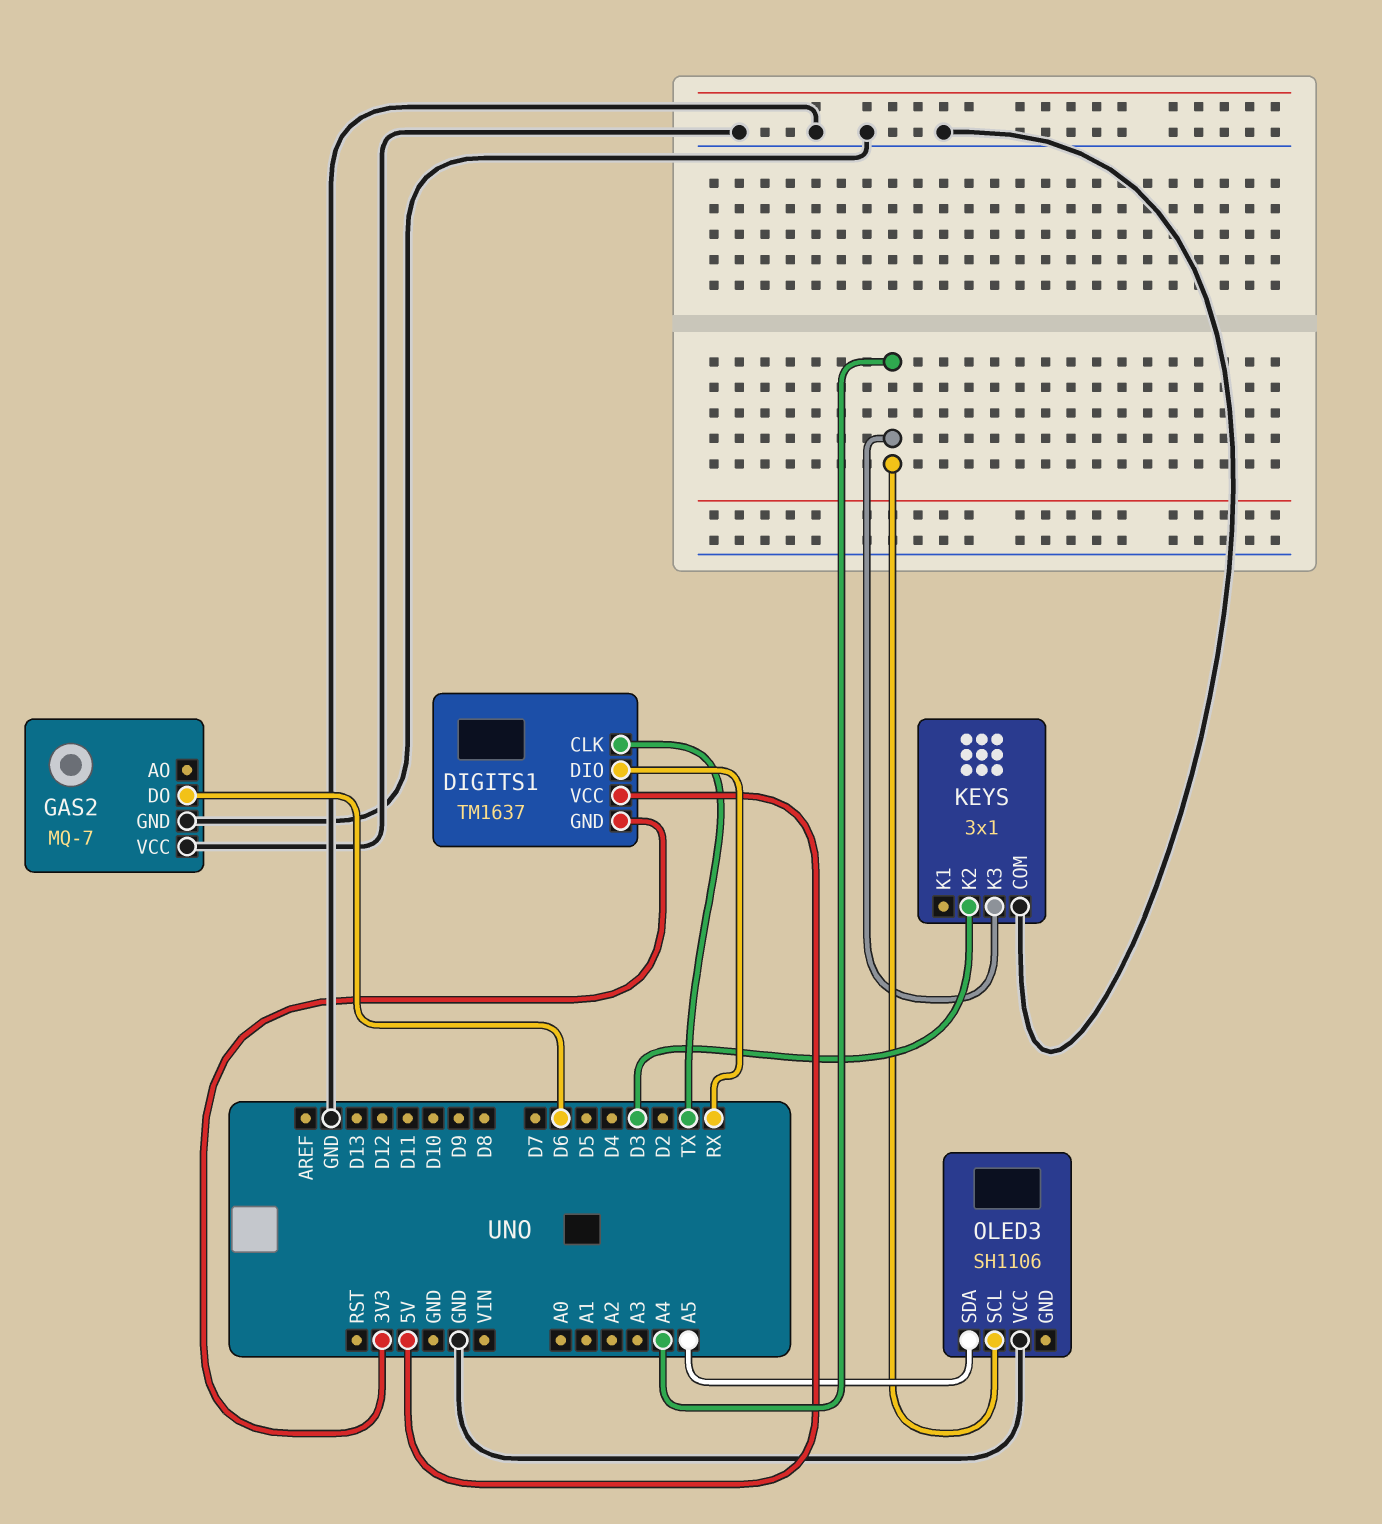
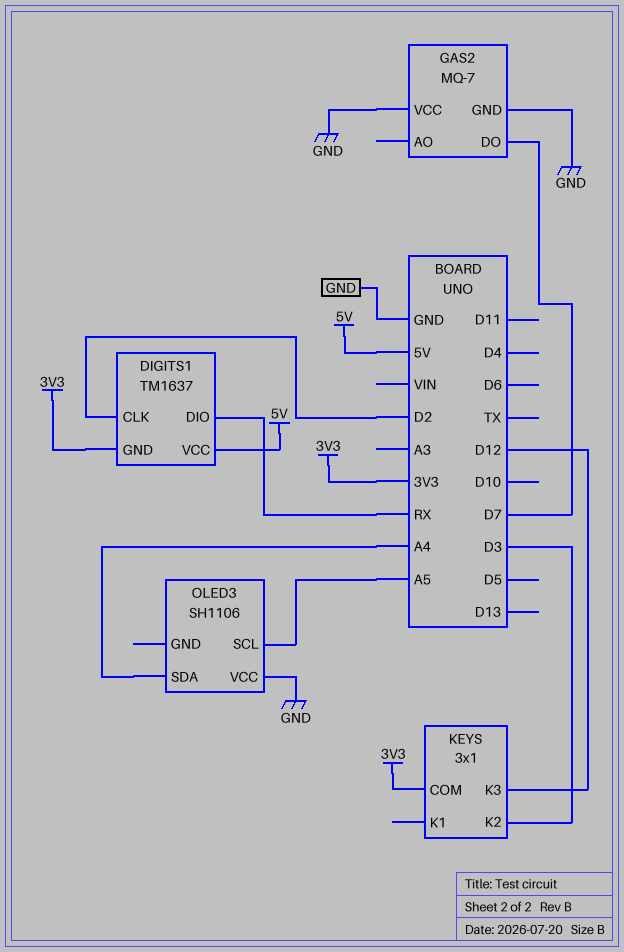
DIGITS1 pin CLK: TX -> D2
GAS2 pin DO: D6 -> D7
KEYS pin COM: GND -> 3V3
KEYS pin K3: A4 -> D12
OLED3 pin SCL: A4 -> A5
OLED3 pin SDA: A5 -> A4

